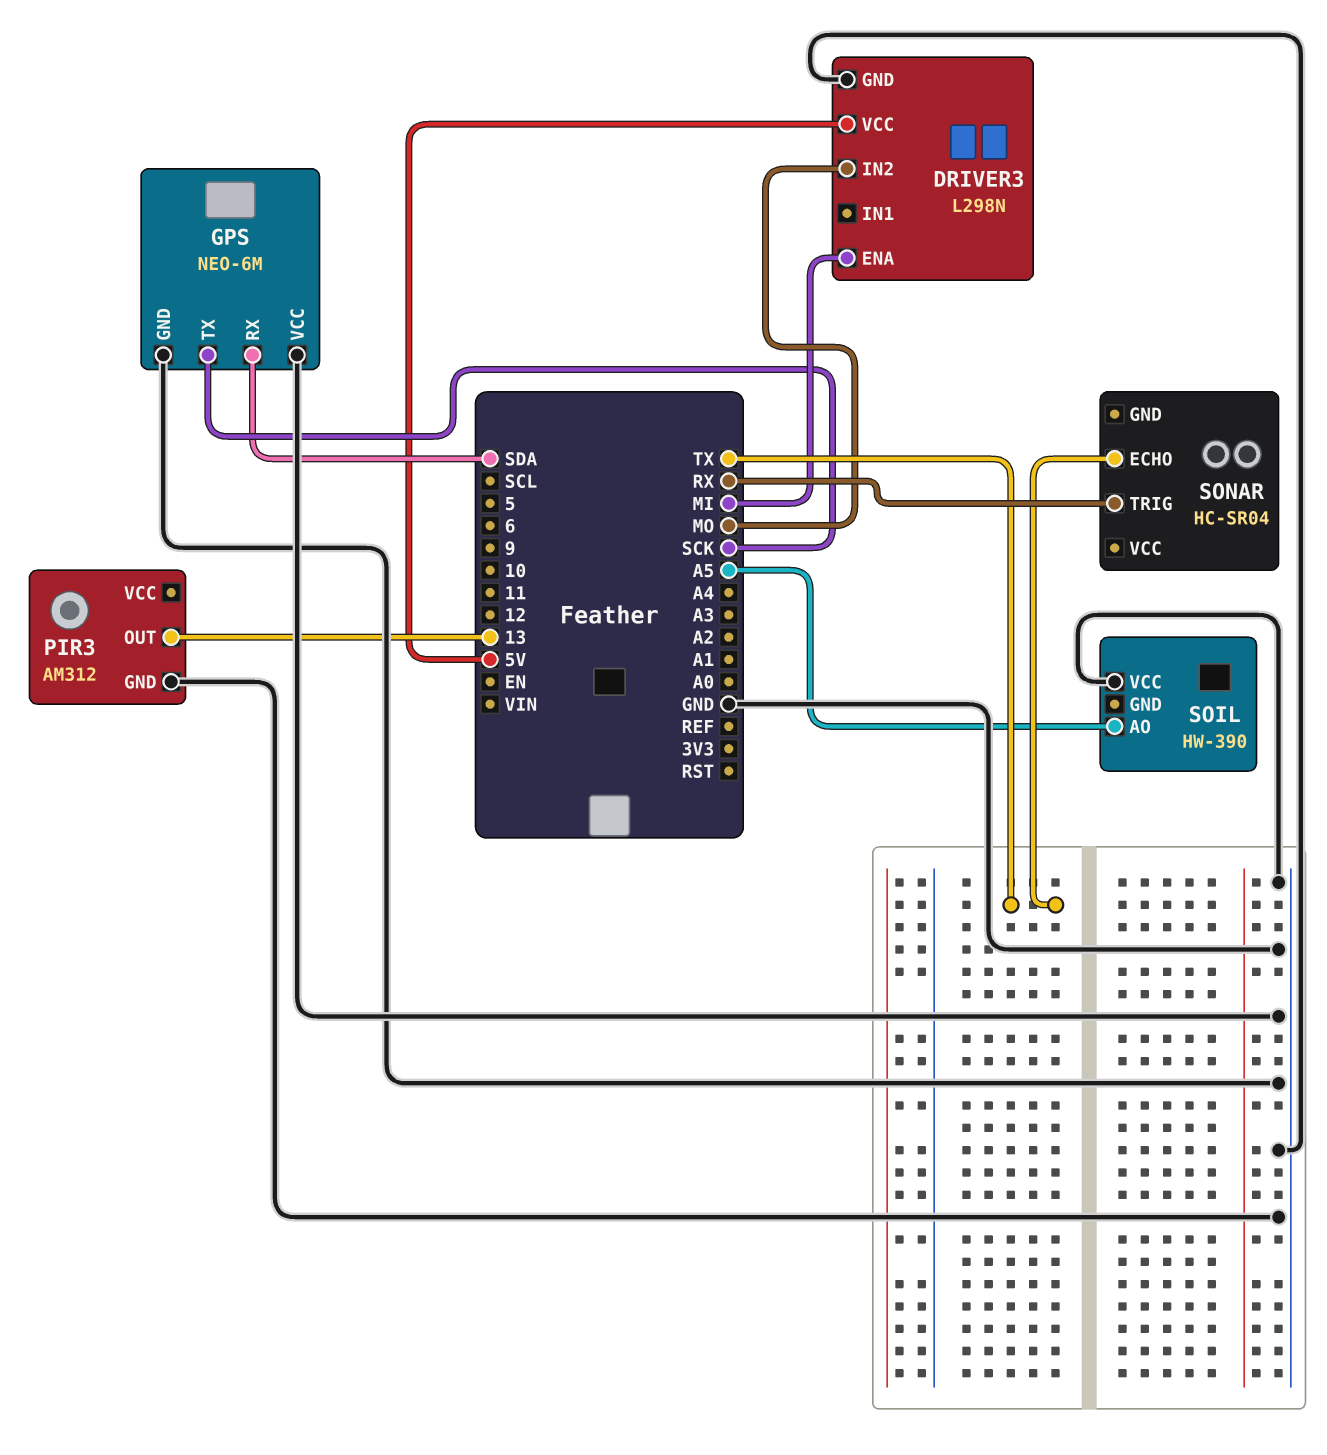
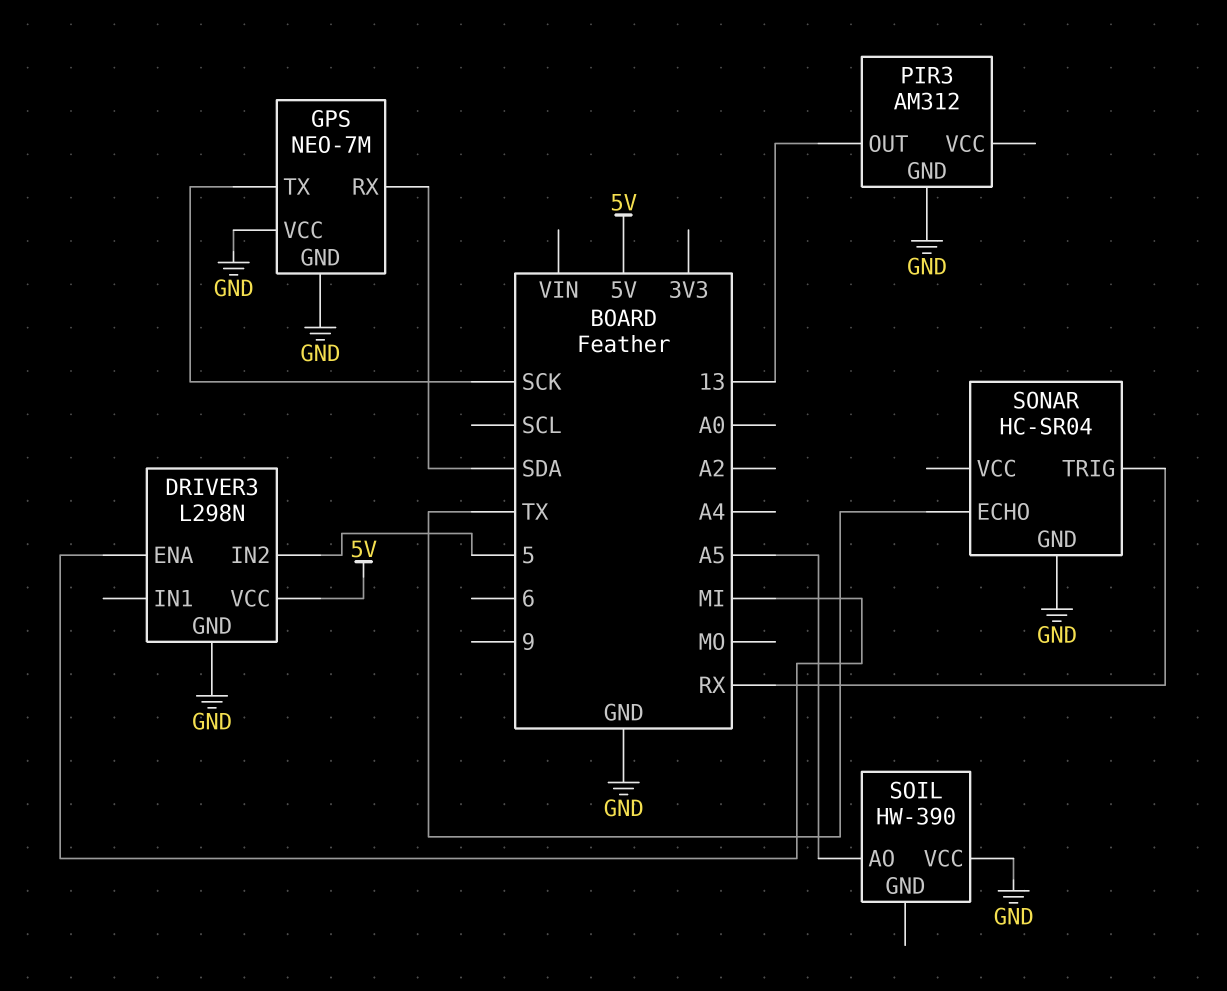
DRIVER3 pin IN2: MO -> 5
GPS: NEO-6M -> NEO-7M
SONAR pin GND: none -> GND

